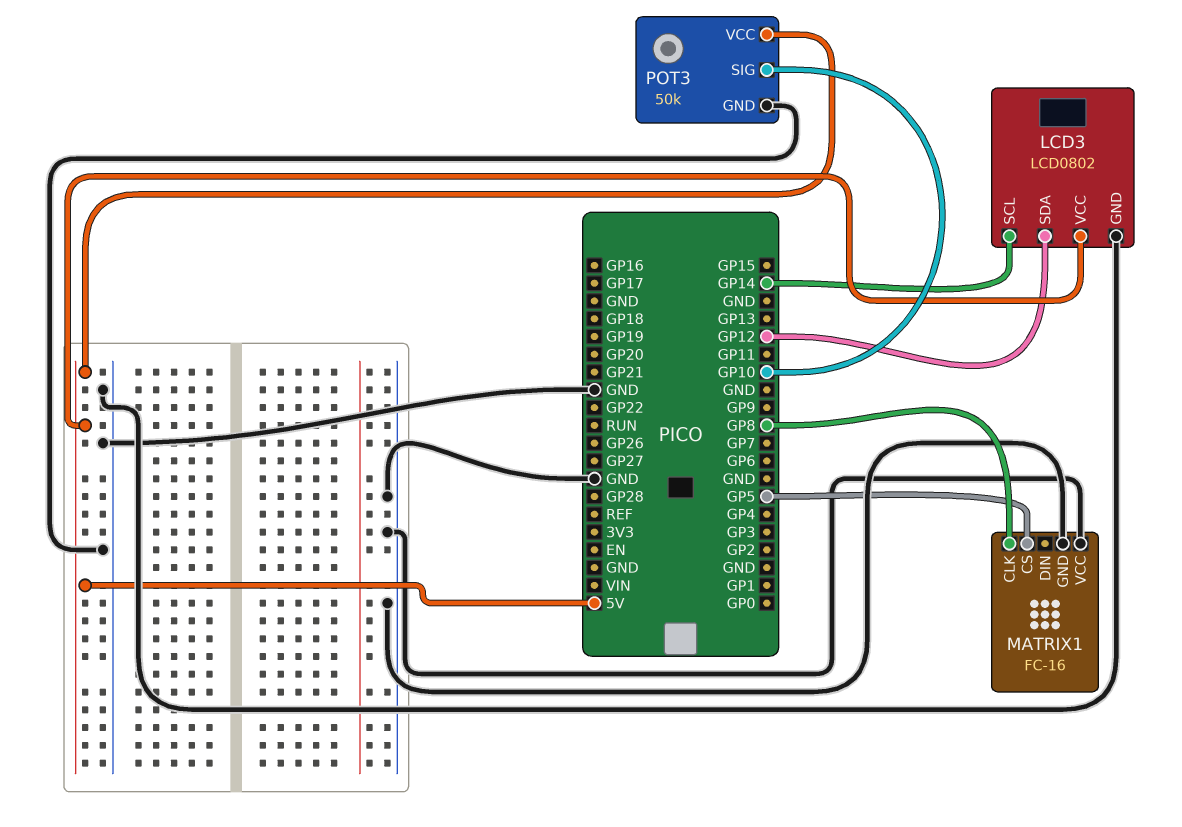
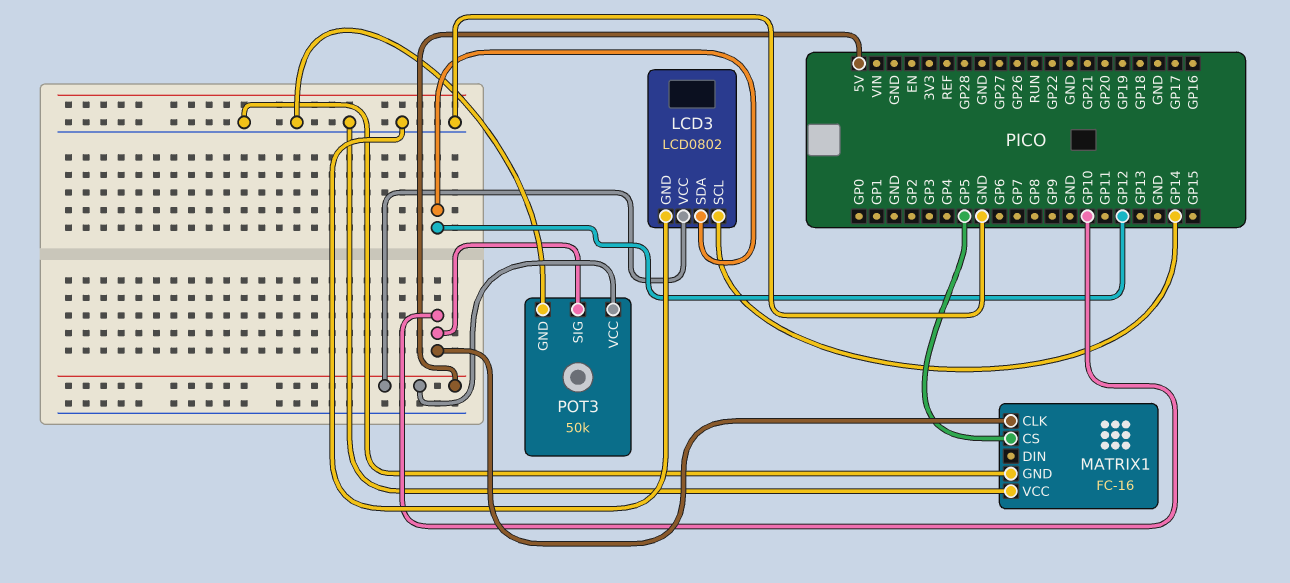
MATRIX1 pin CLK: GP8 -> GP10

